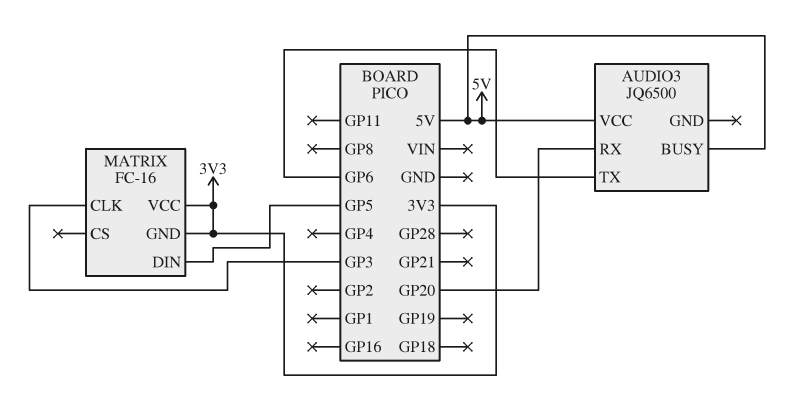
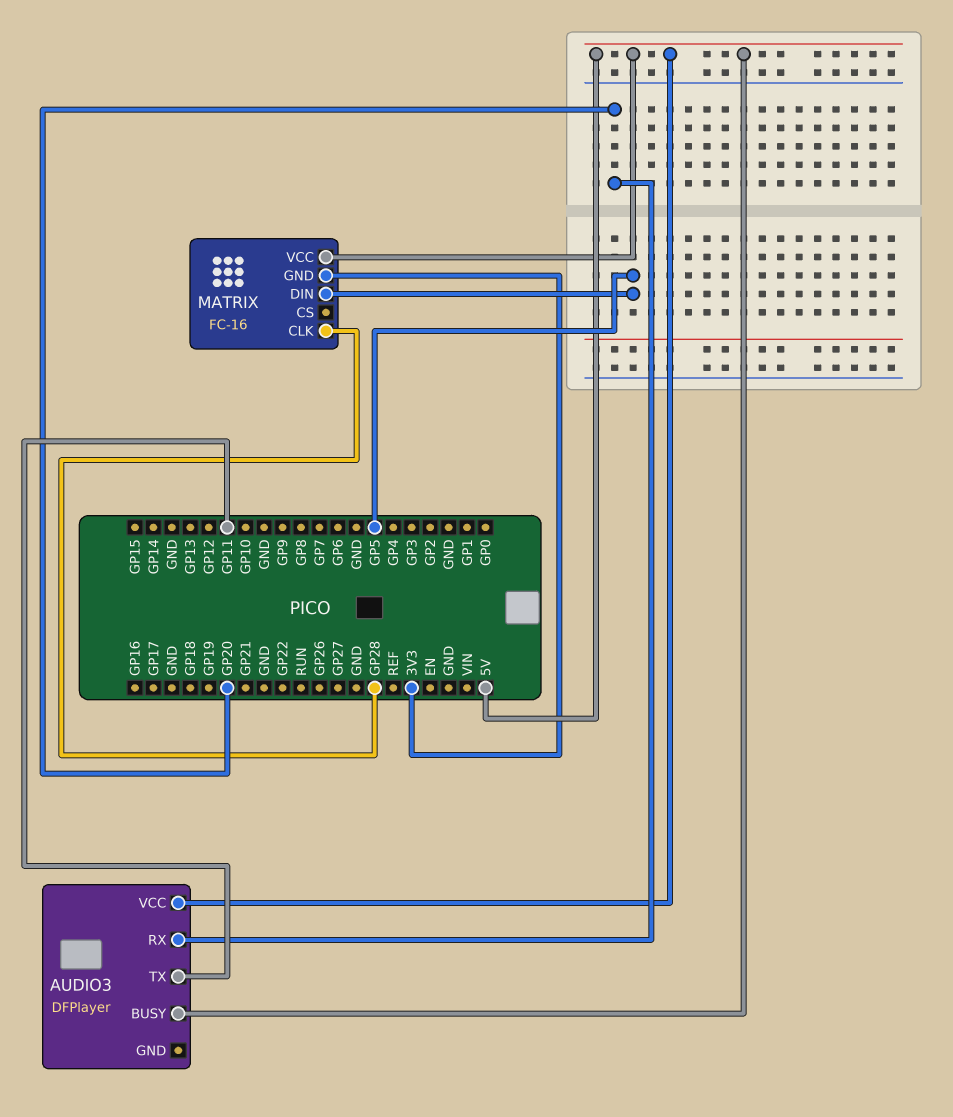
AUDIO3: JQ6500 -> DFPlayer
AUDIO3 pin TX: GP6 -> GP11
MATRIX pin CLK: GP3 -> GP28
MATRIX pin VCC: 3V3 -> 5V

